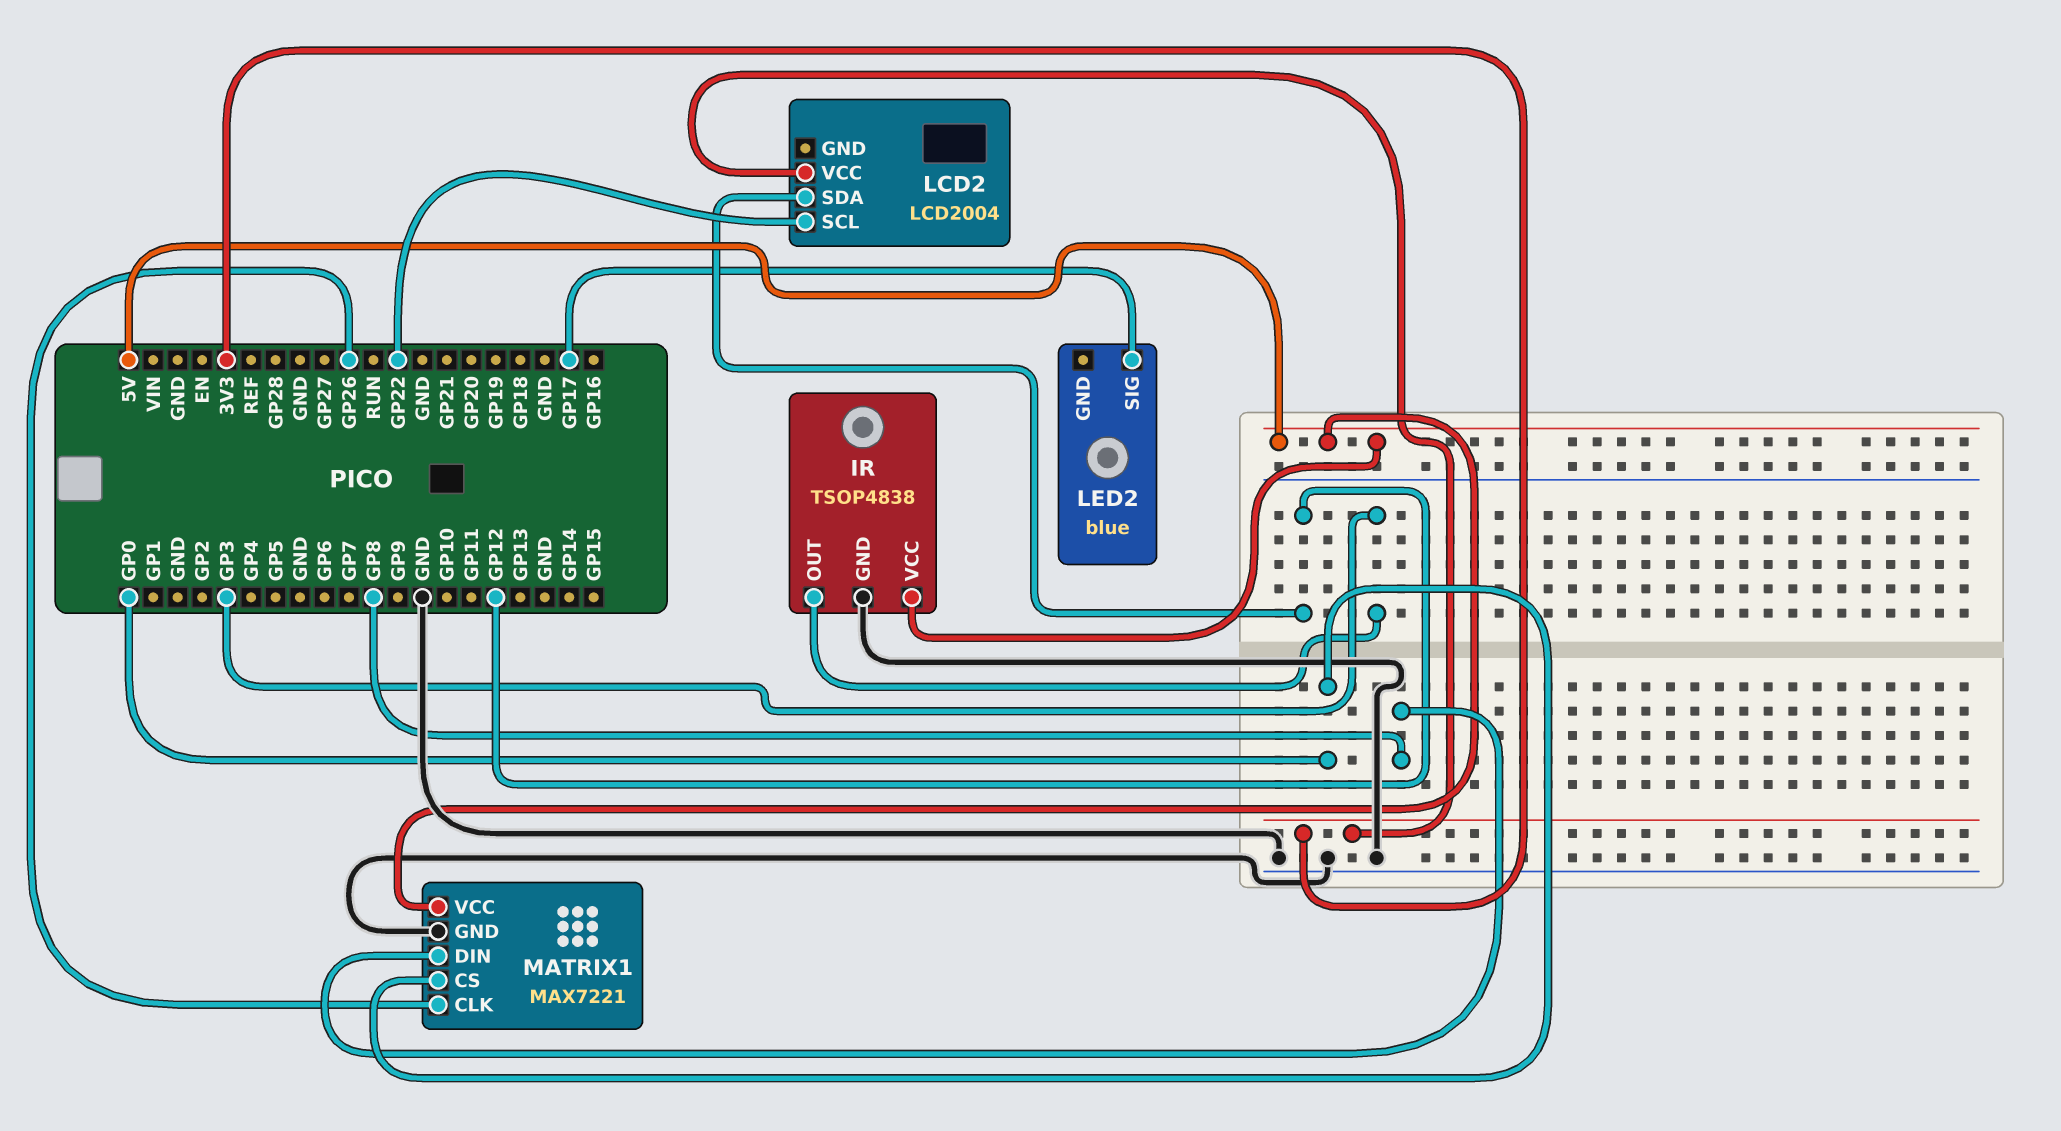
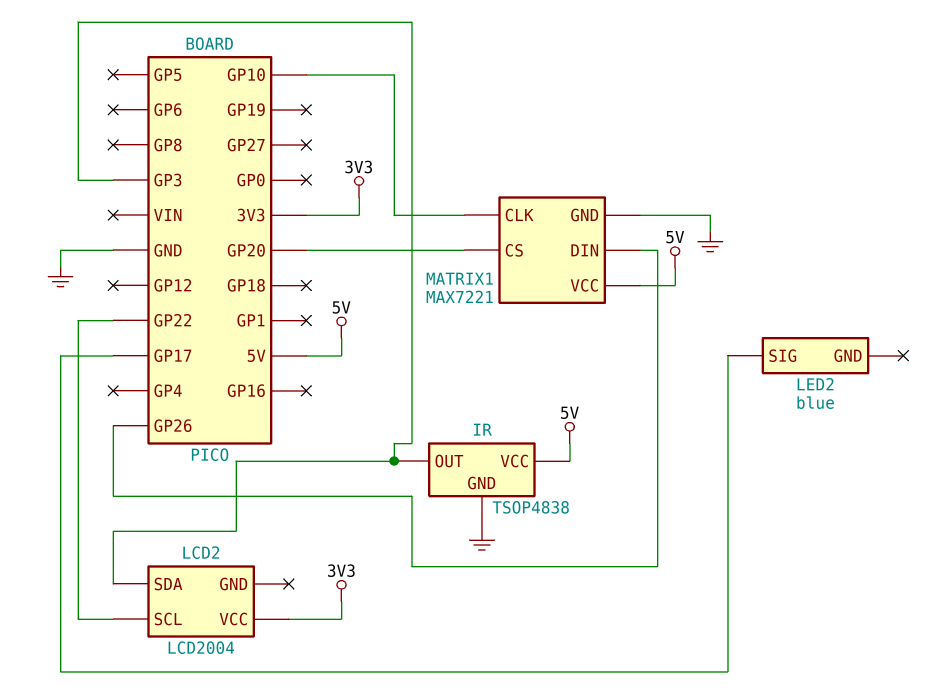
LCD2 pin SDA: GP12 -> GP3
MATRIX1 pin CLK: GP26 -> GP10
MATRIX1 pin CS: GP0 -> GP20
MATRIX1 pin DIN: GP8 -> GP26

